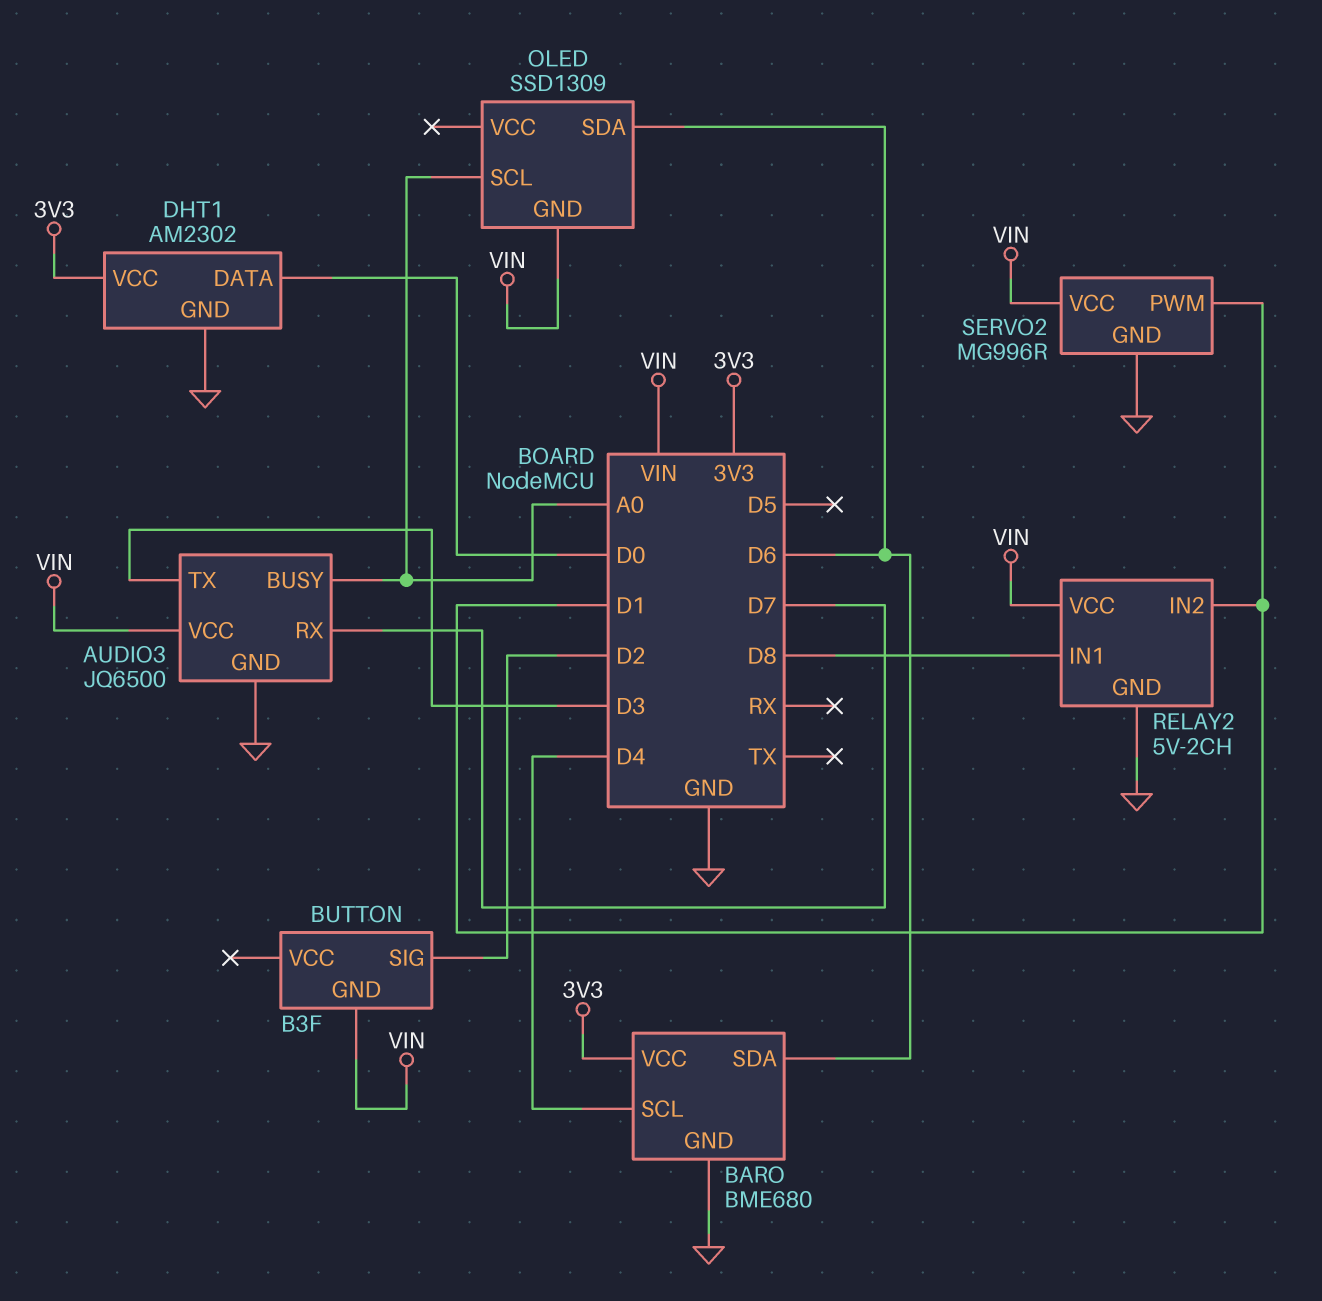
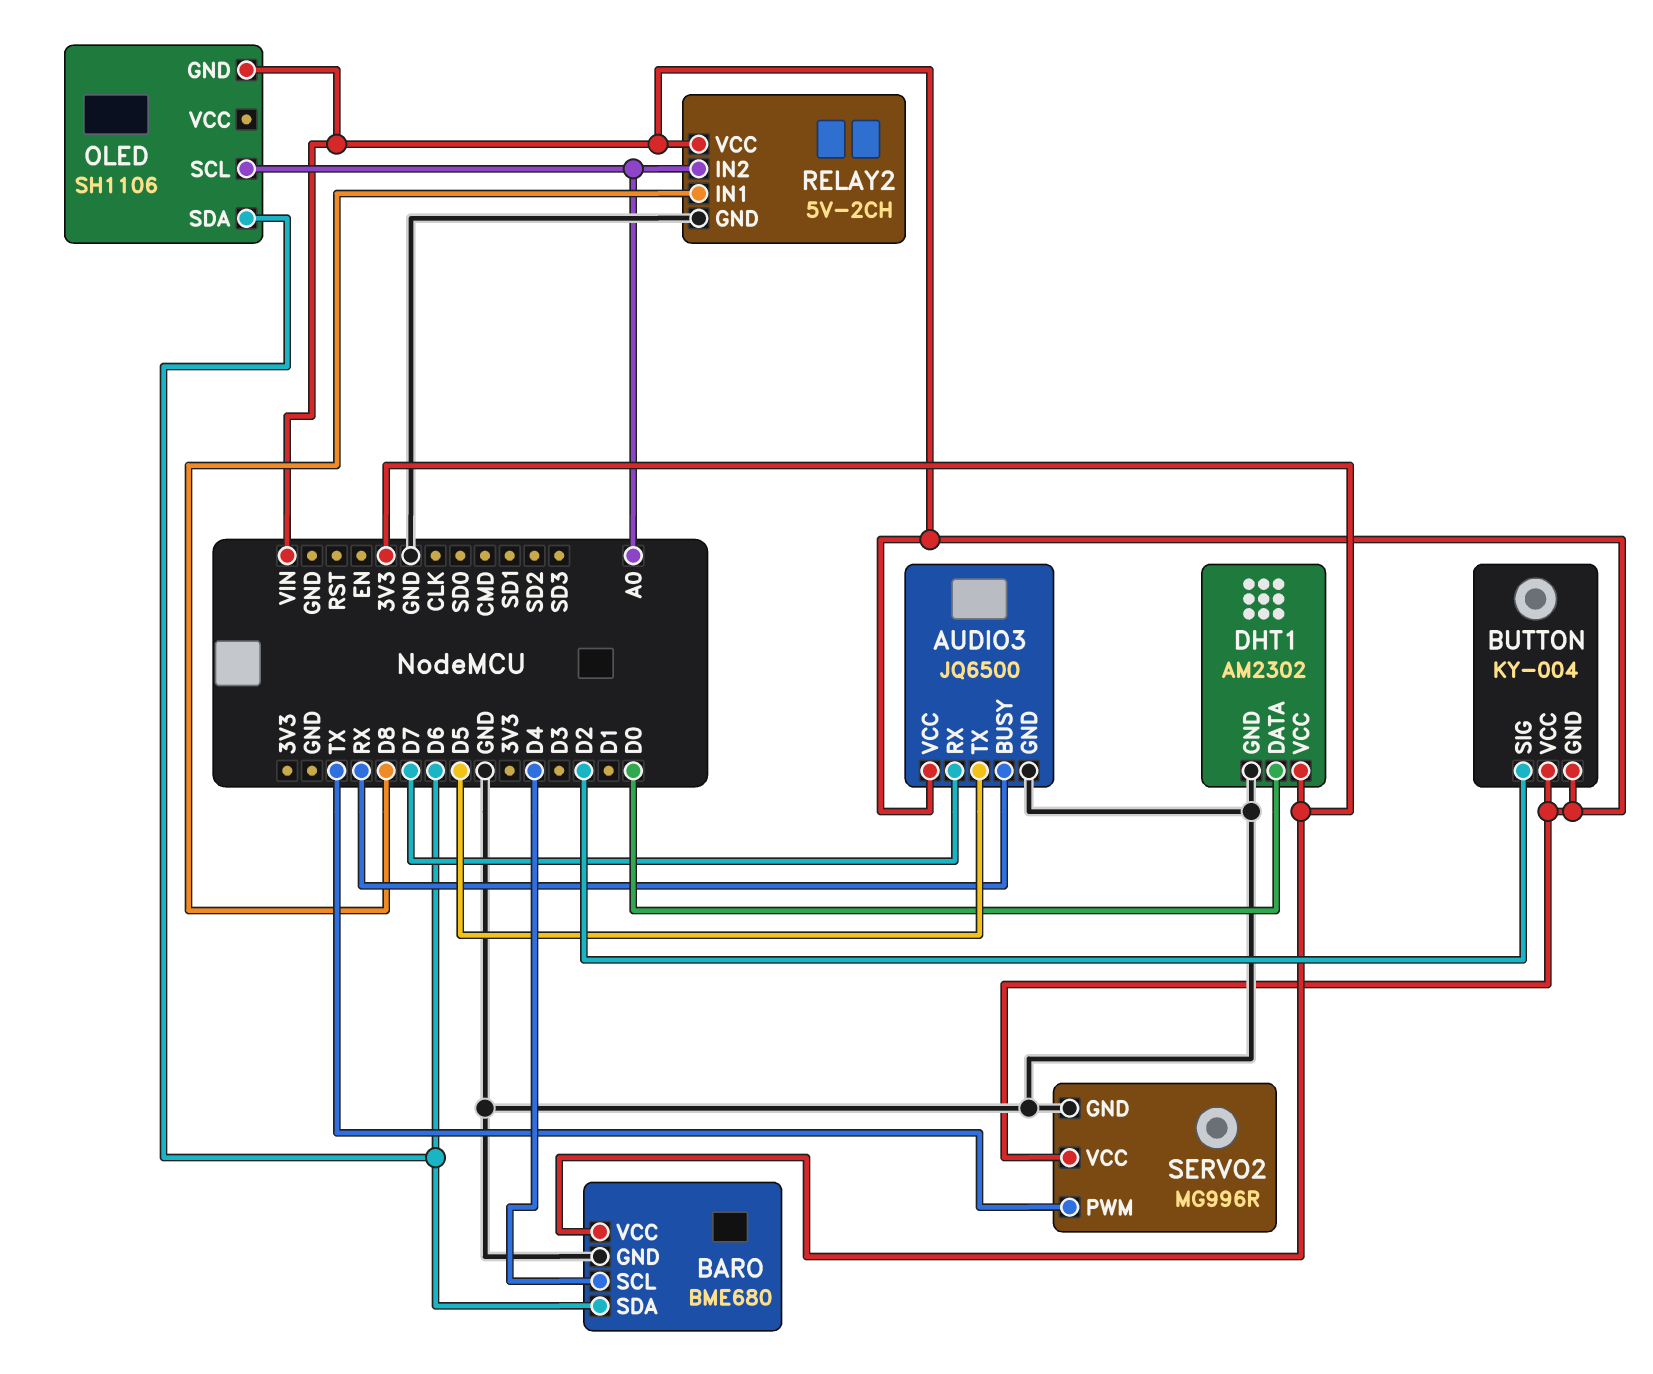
AUDIO3 pin BUSY: A0 -> RX
AUDIO3 pin TX: D3 -> D5
BUTTON: B3F -> KY-004
BUTTON pin VCC: none -> VIN
OLED: SSD1309 -> SH1106
RELAY2 pin IN2: D1 -> A0
SERVO2 pin PWM: D1 -> TX

